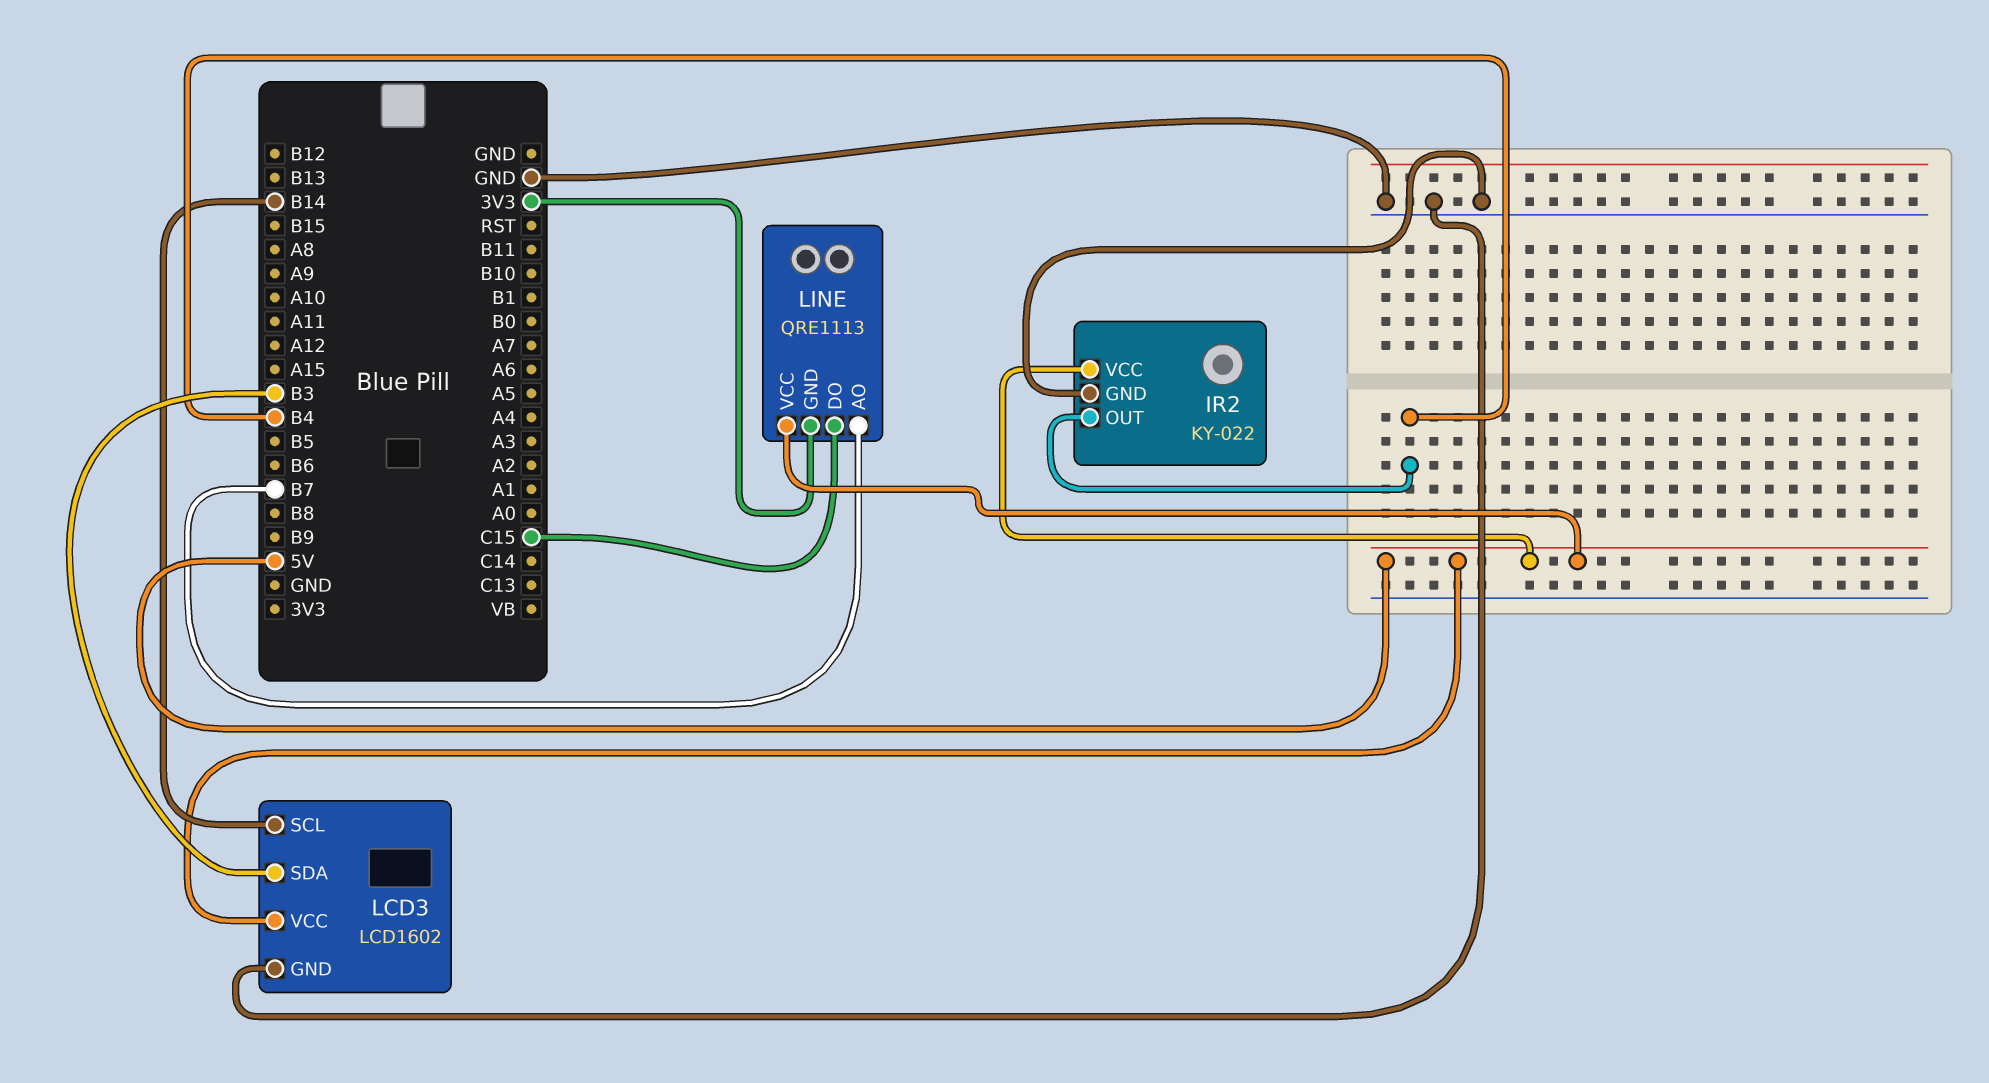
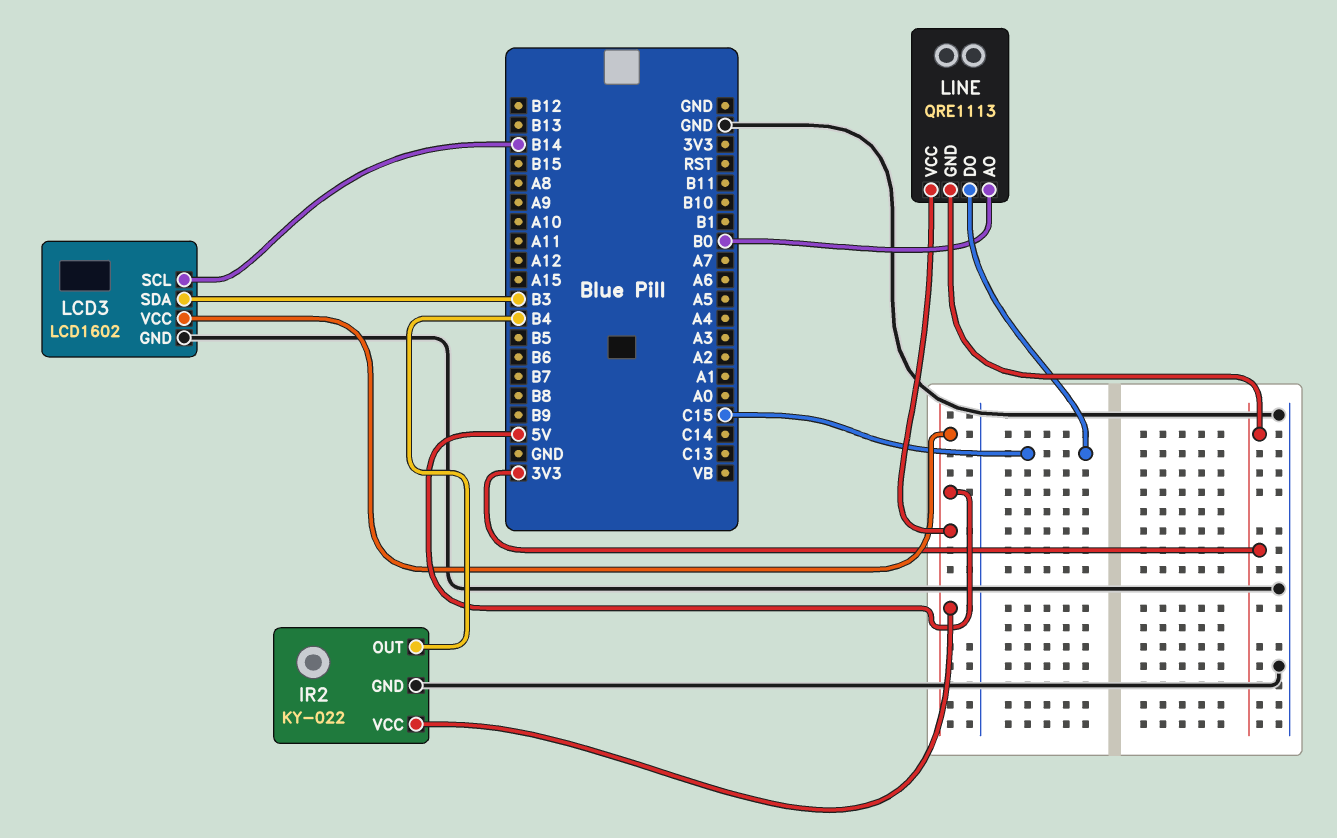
LINE pin AO: B7 -> B0

